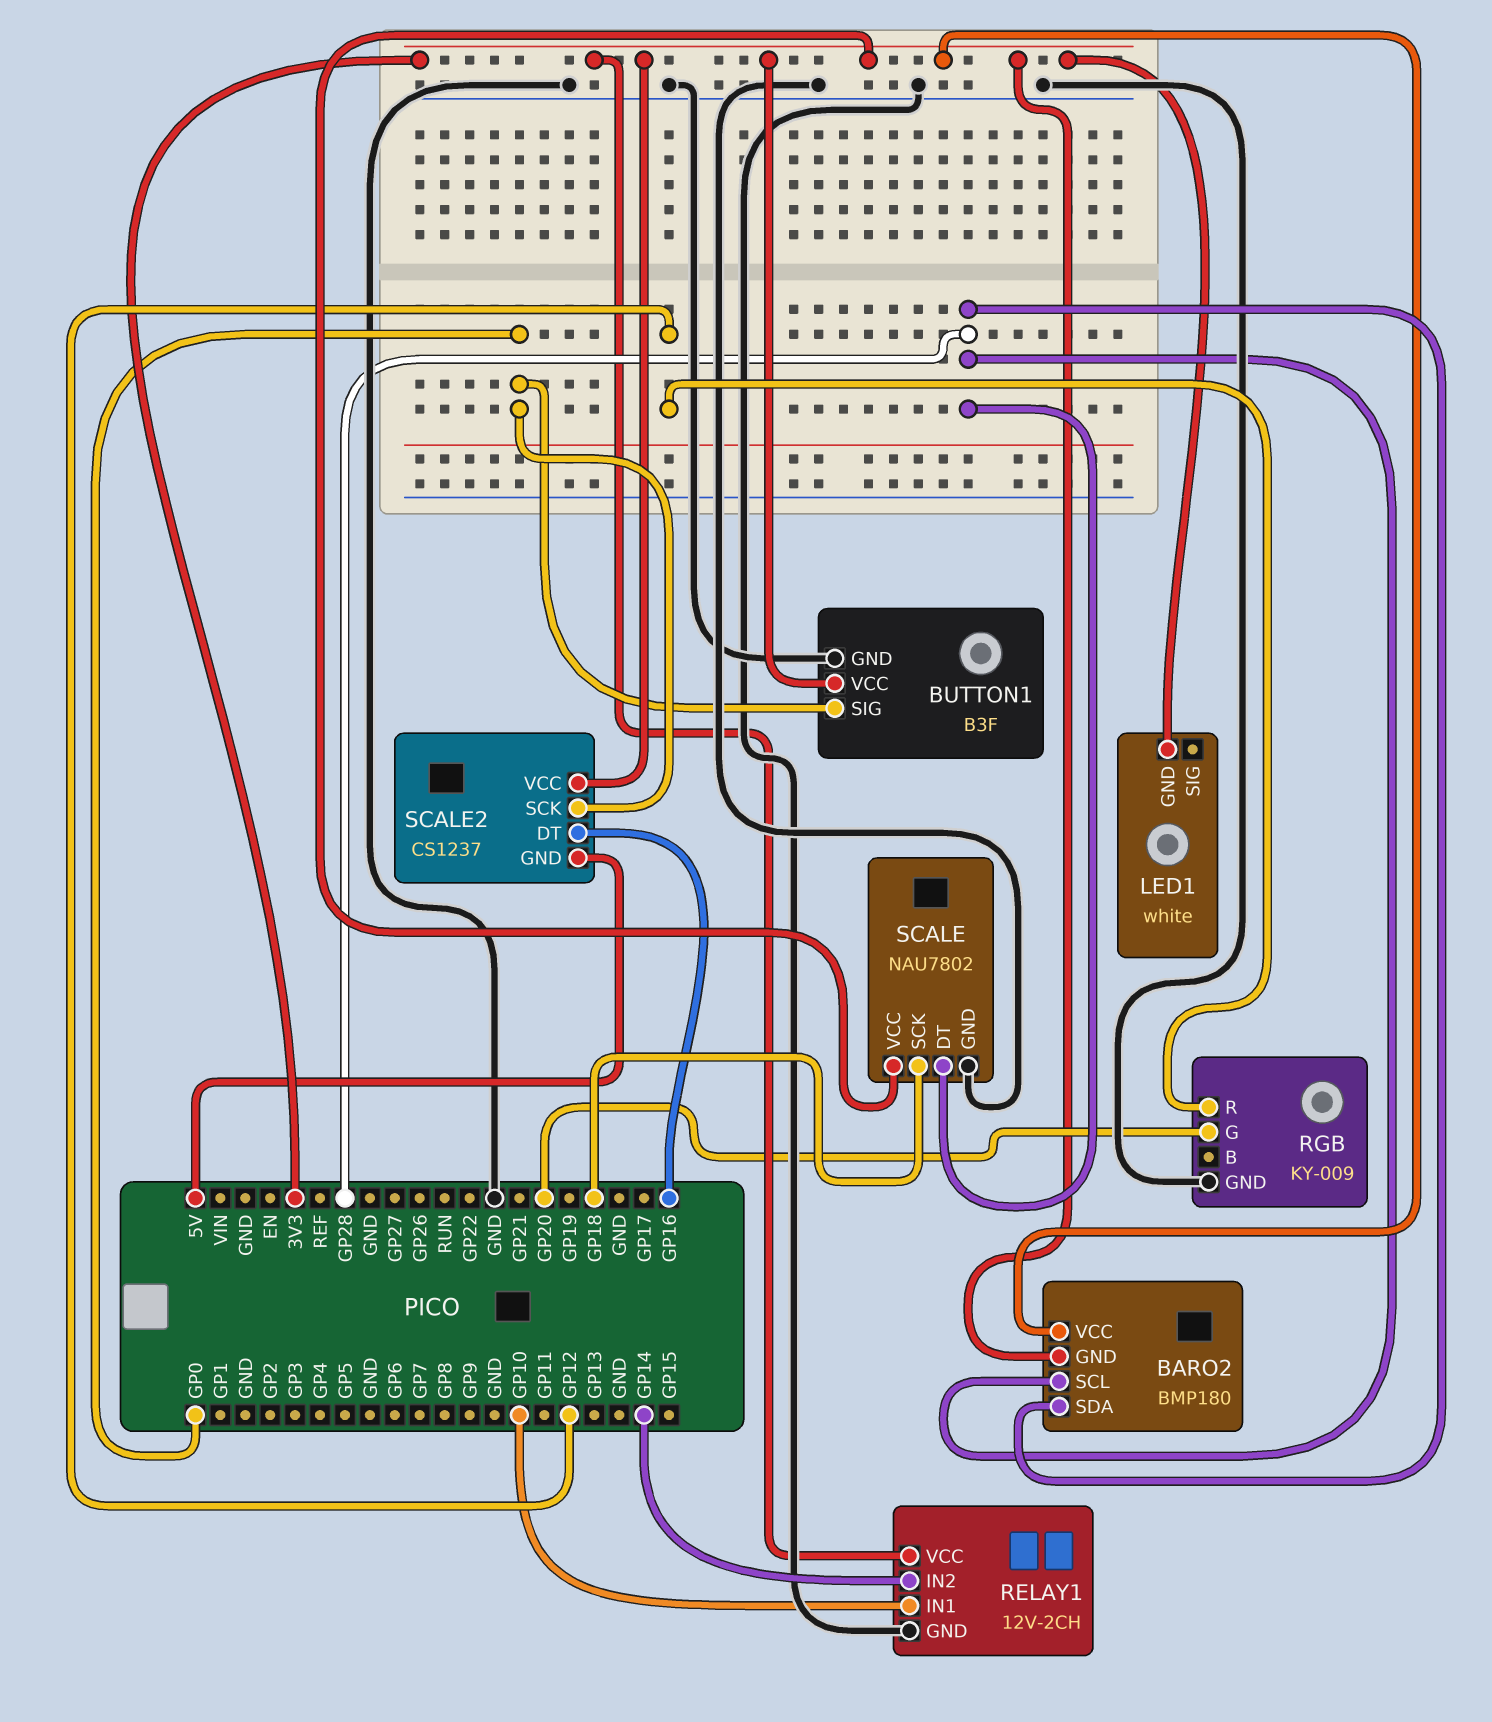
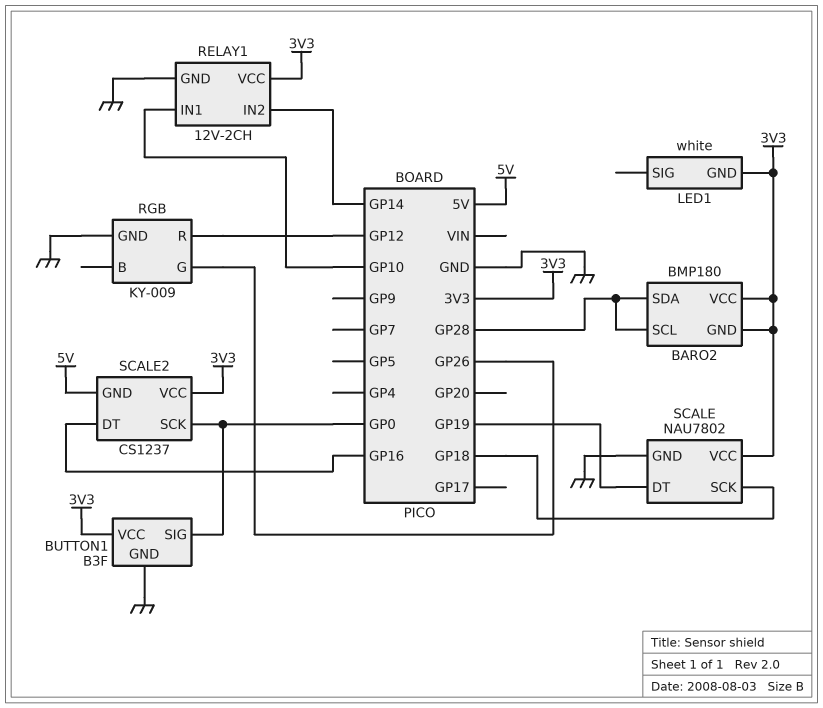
RGB pin G: GP20 -> GP26
SCALE pin DT: GP28 -> GP19

